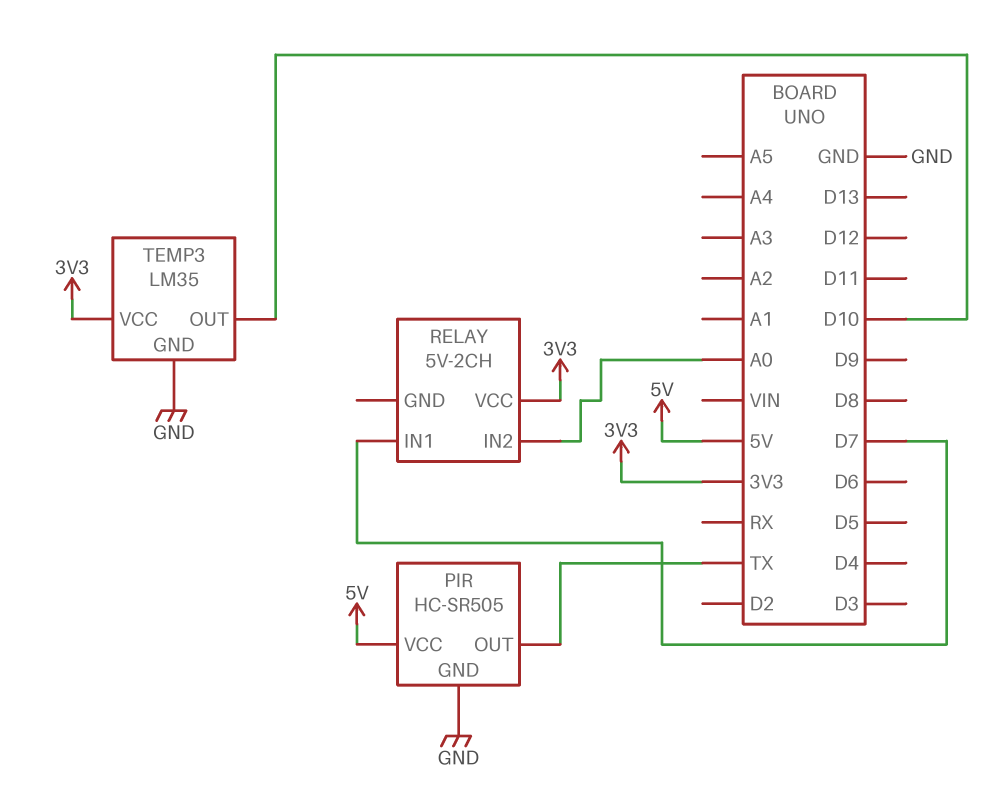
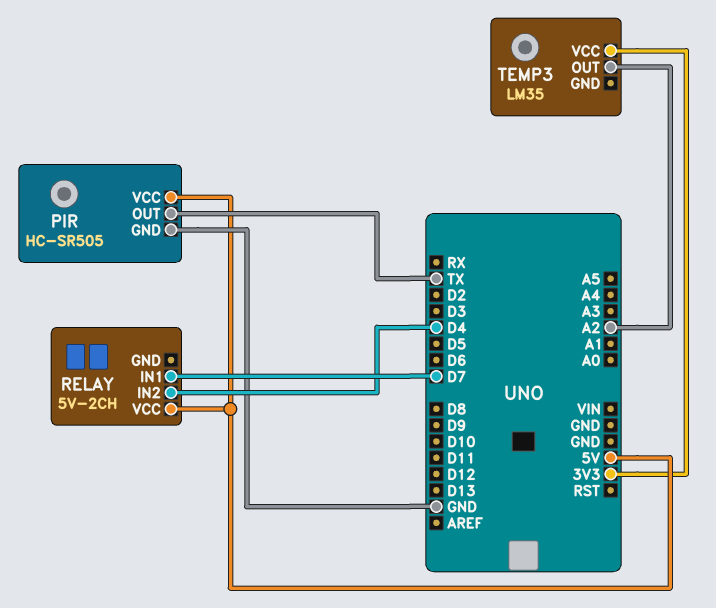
RELAY pin IN2: A0 -> D4
RELAY pin VCC: 3V3 -> 5V
TEMP3 pin GND: GND -> none
TEMP3 pin OUT: D10 -> A2

